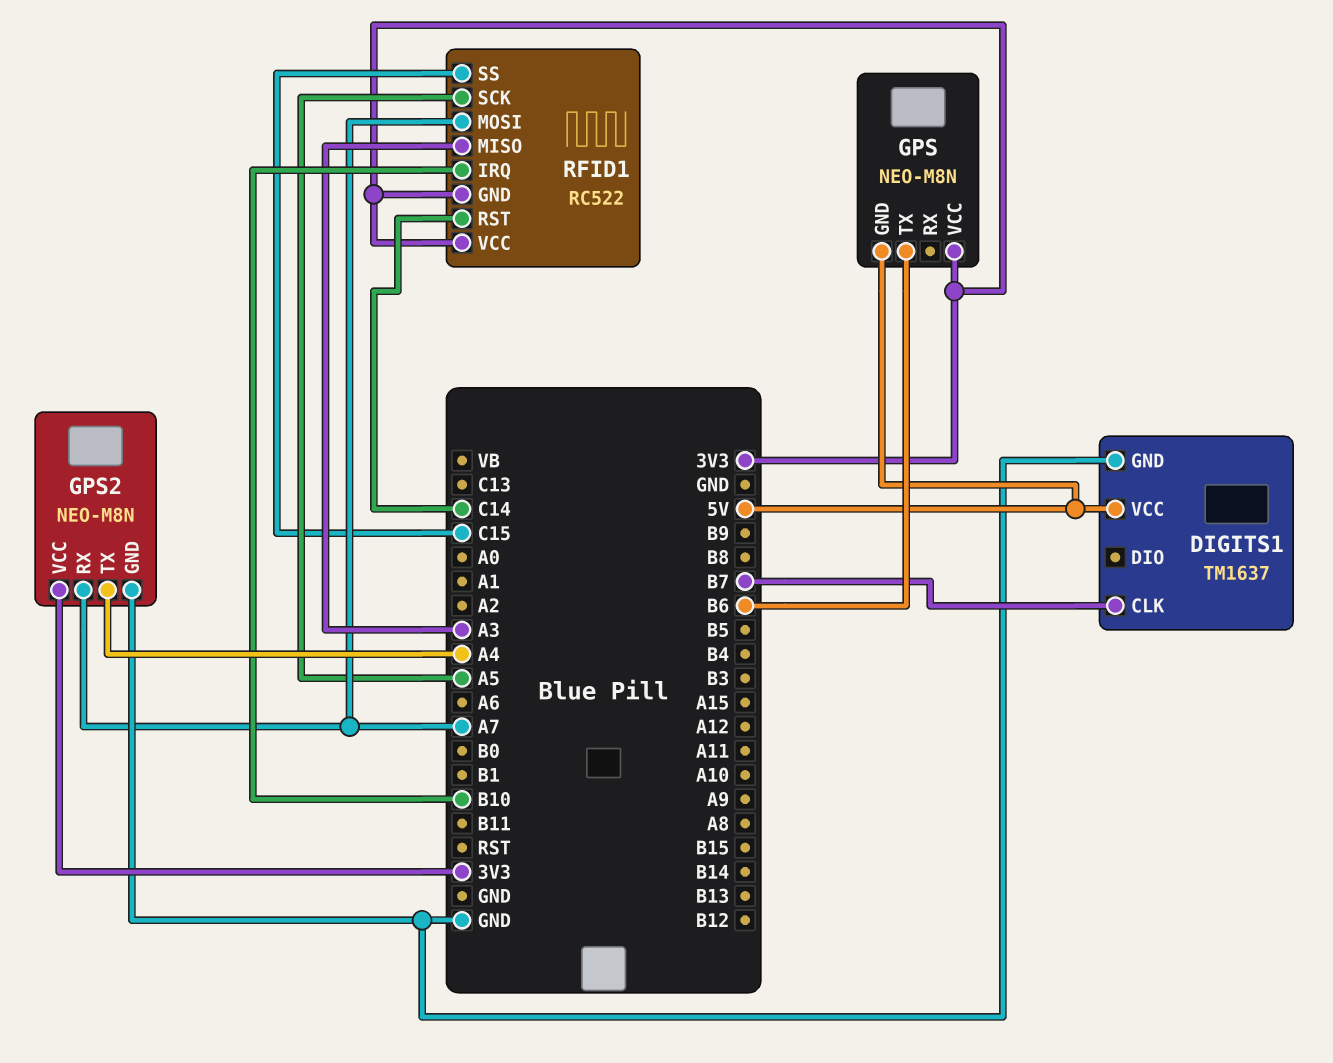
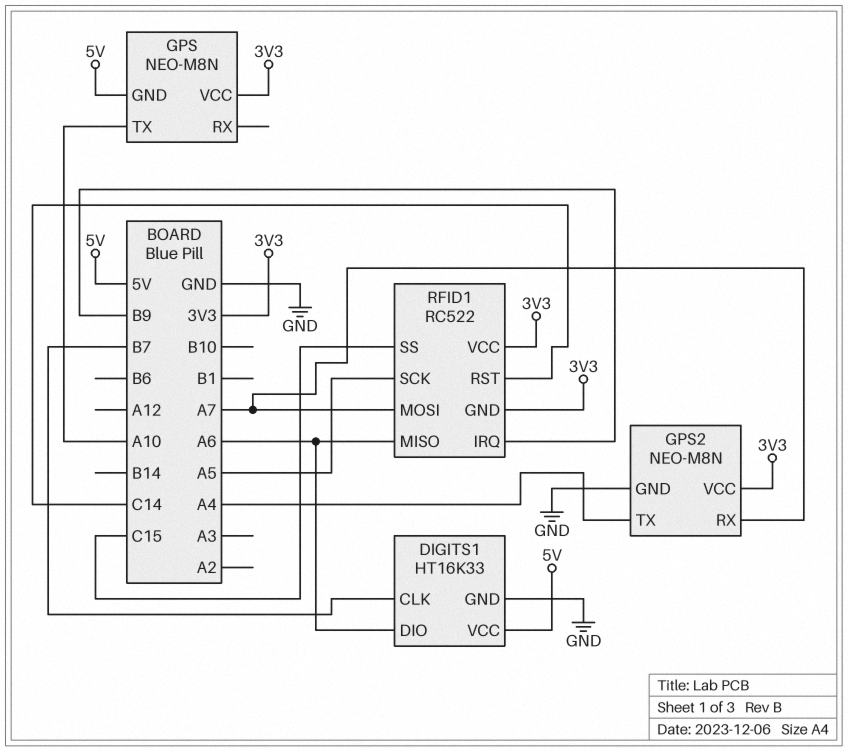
DIGITS1: TM1637 -> HT16K33
DIGITS1 pin DIO: none -> A6
GPS pin TX: B6 -> A10
RFID1 pin IRQ: B10 -> B9
RFID1 pin MISO: A3 -> A6

